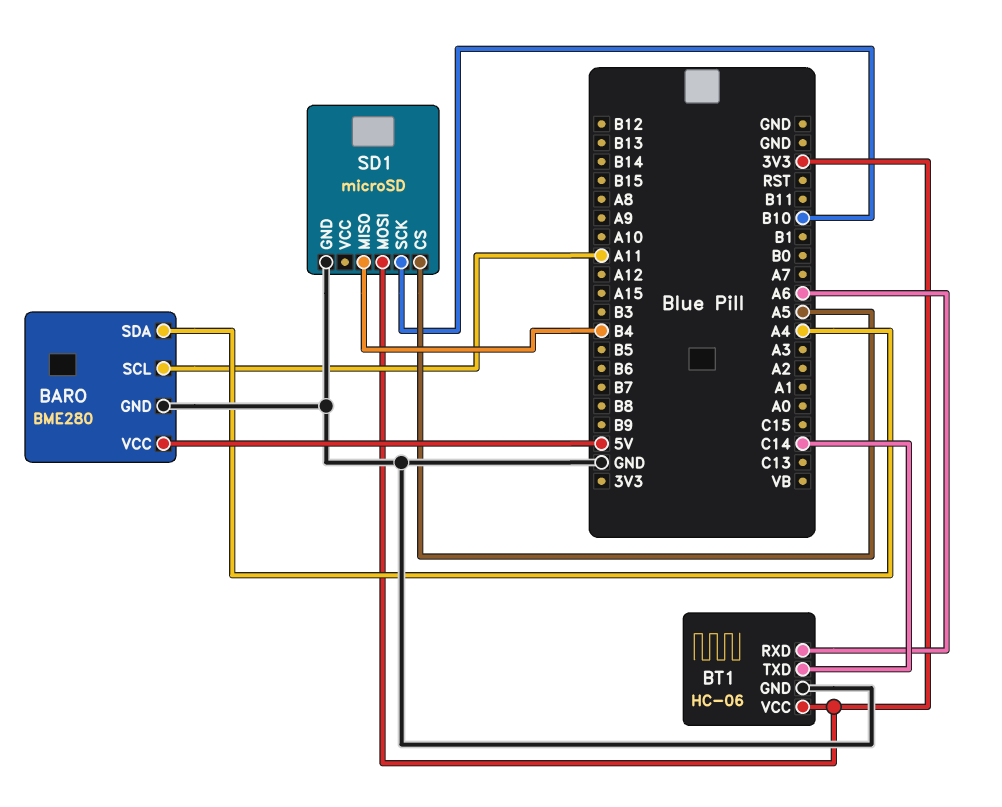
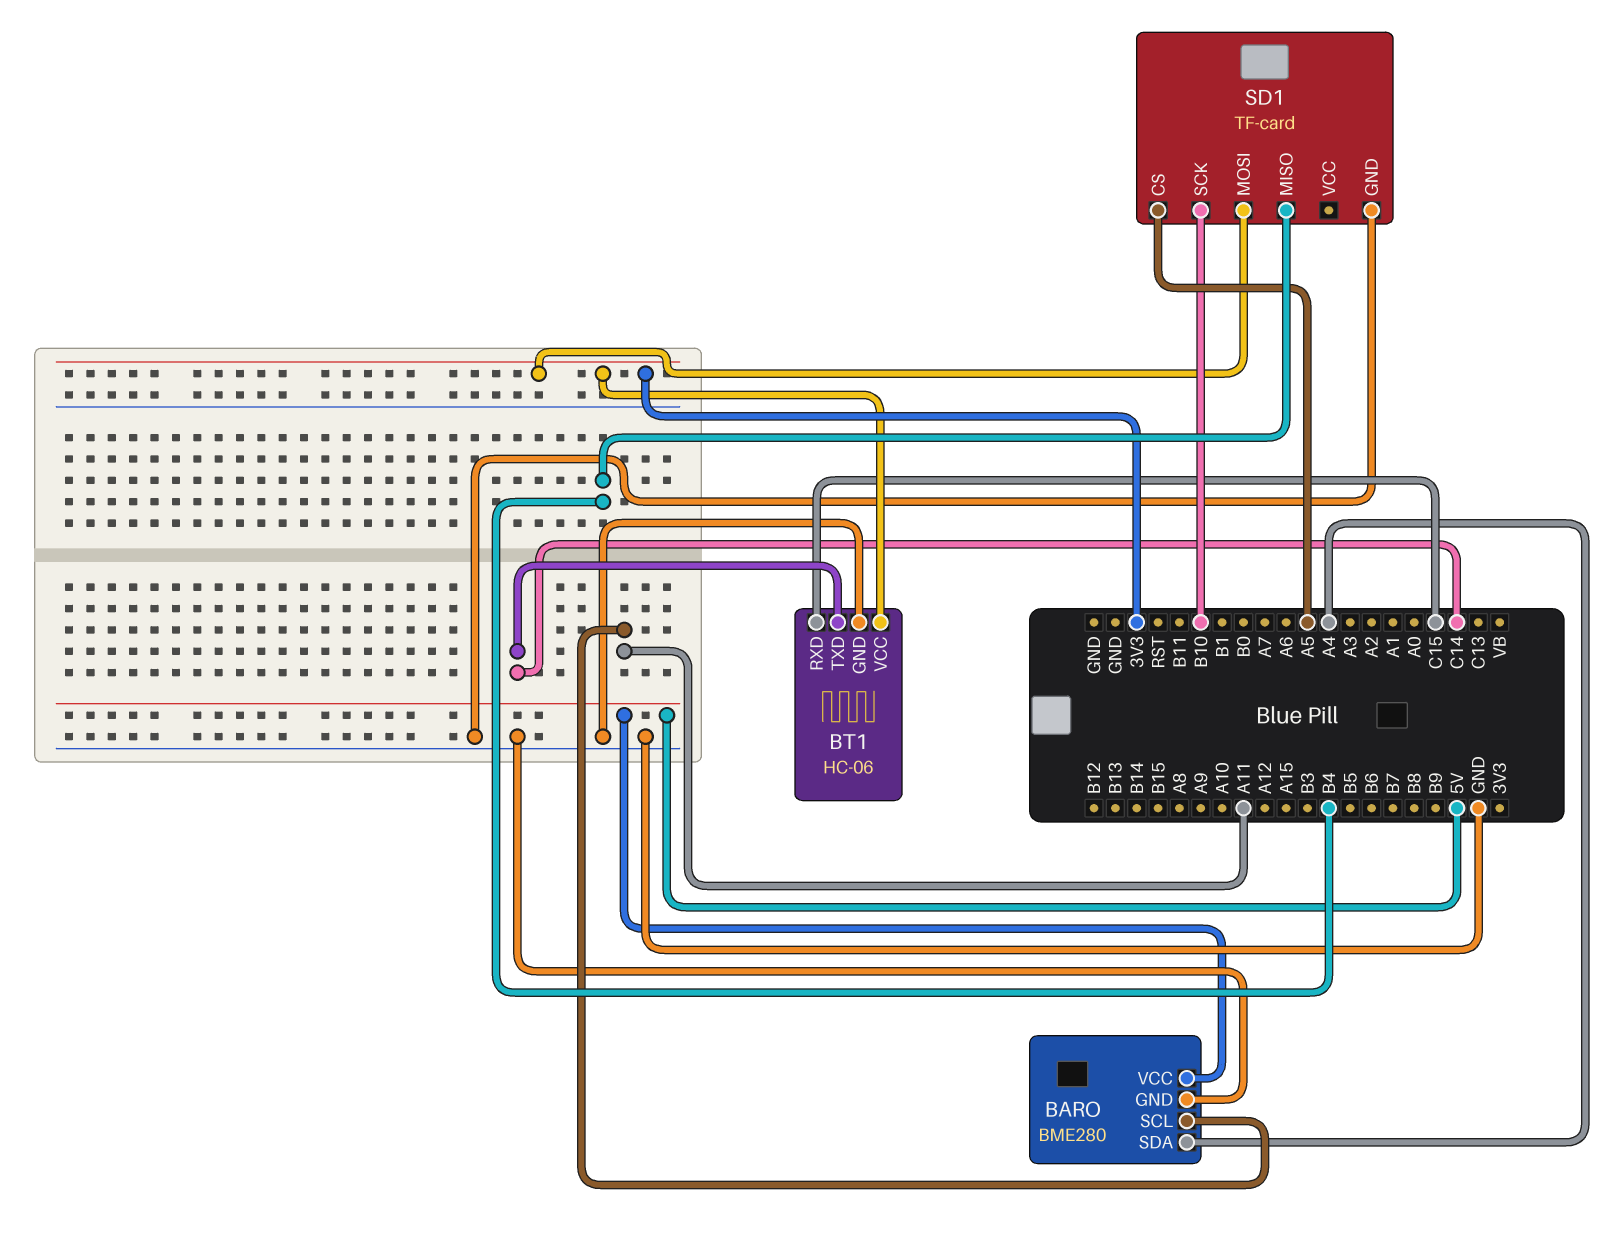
BT1 pin RXD: A6 -> C15
SD1: microSD -> TF-card

